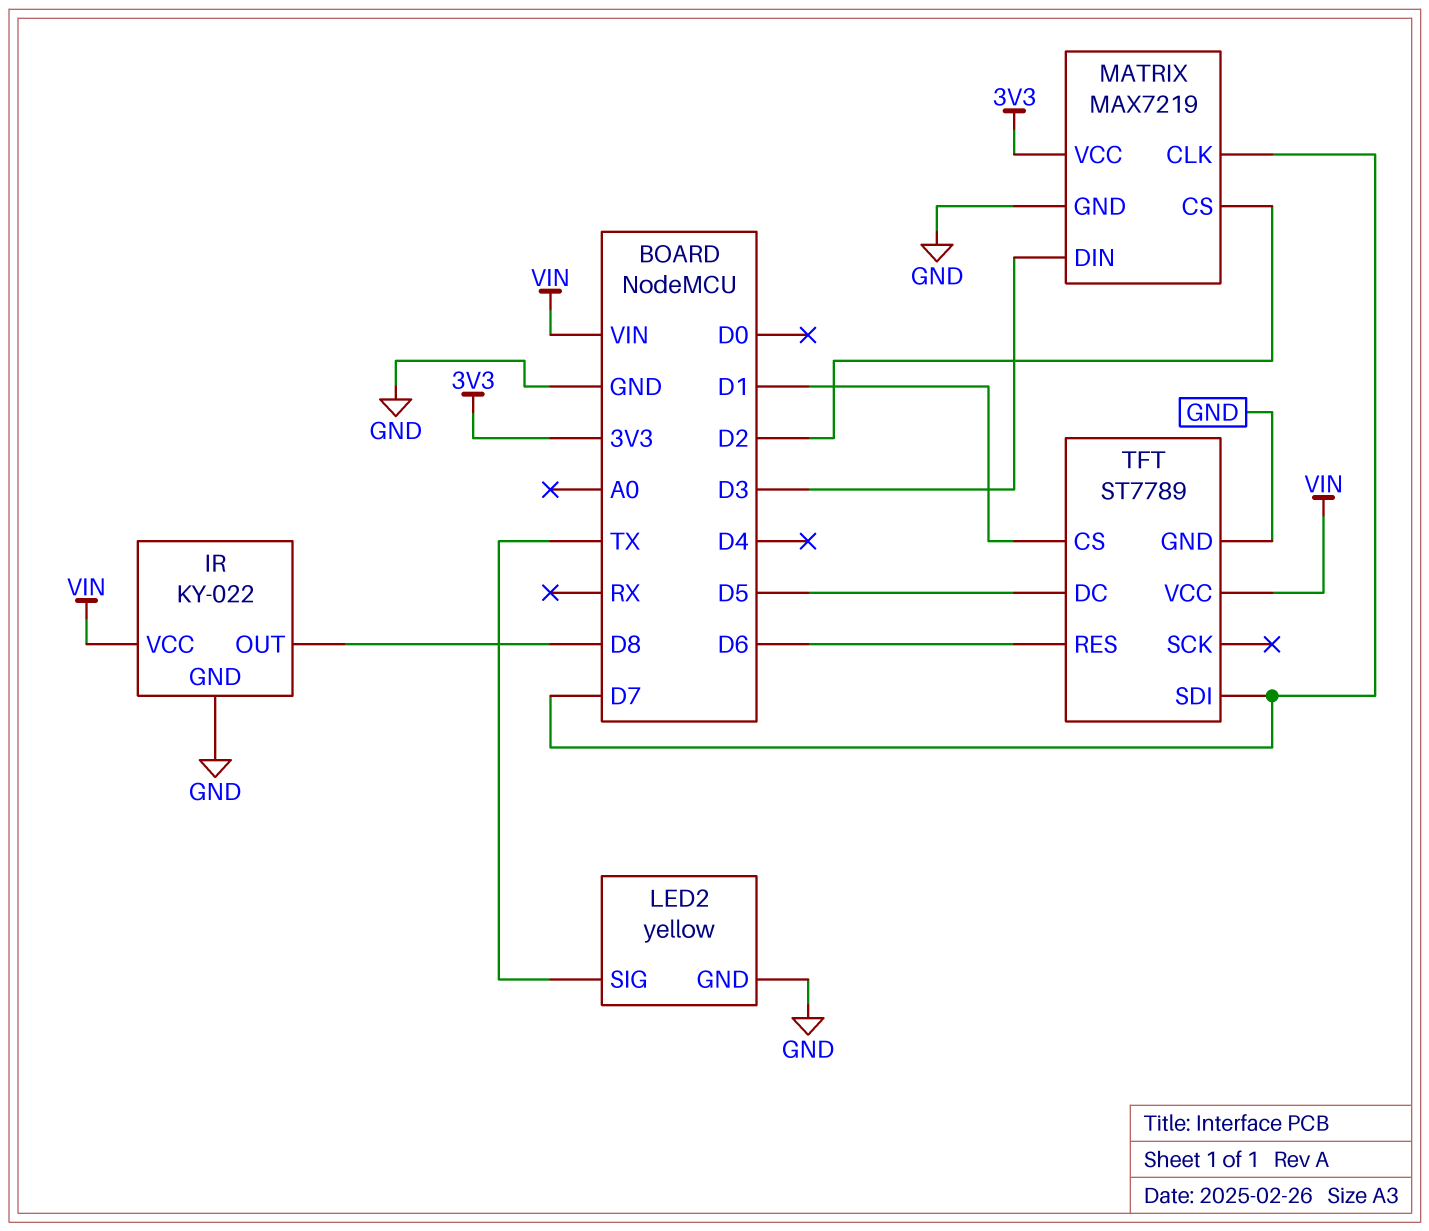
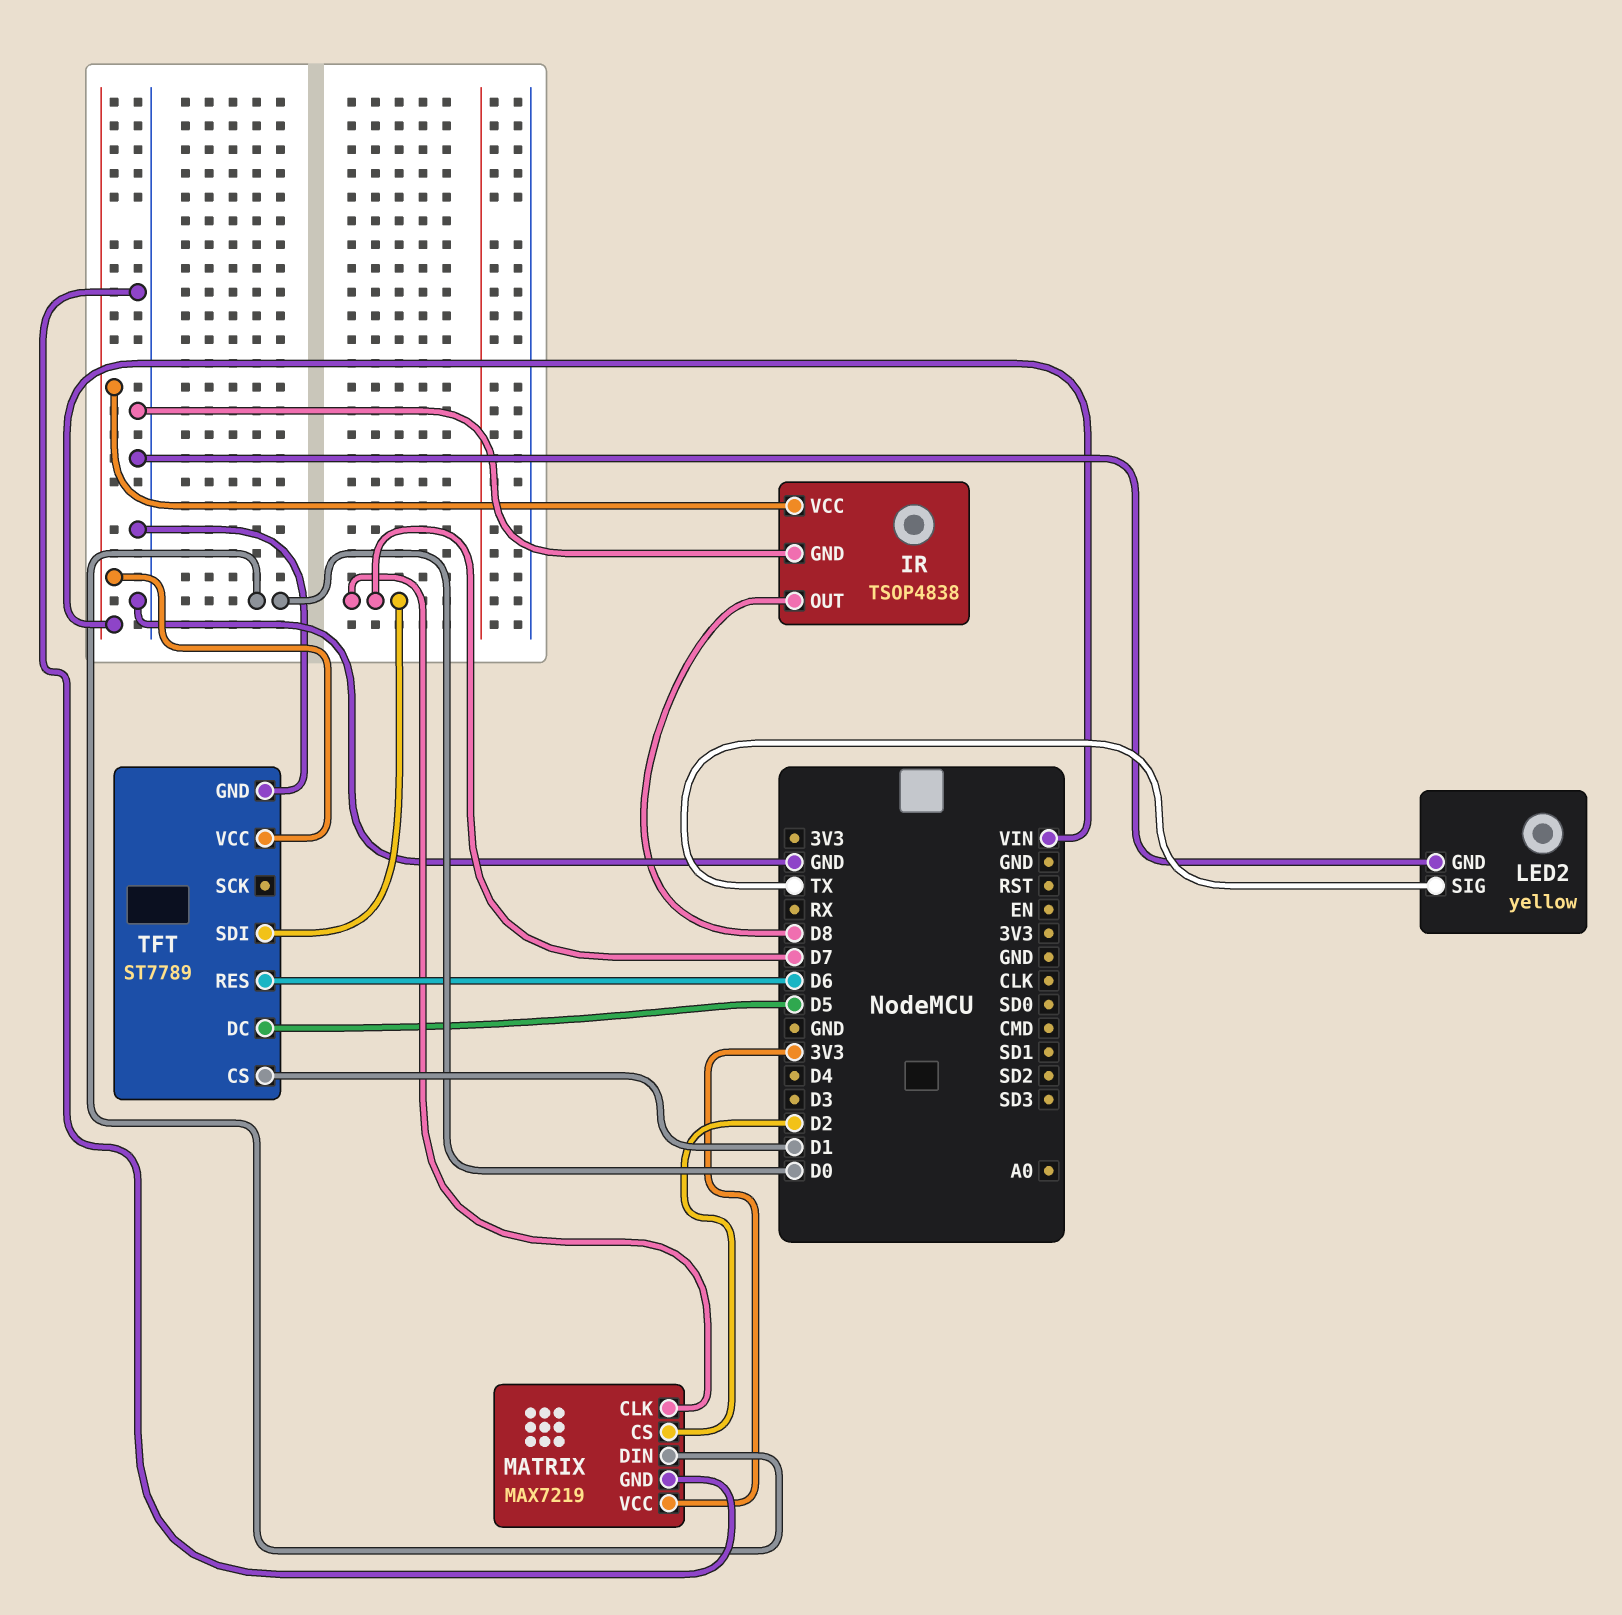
IR: KY-022 -> TSOP4838
MATRIX pin DIN: D3 -> D0

